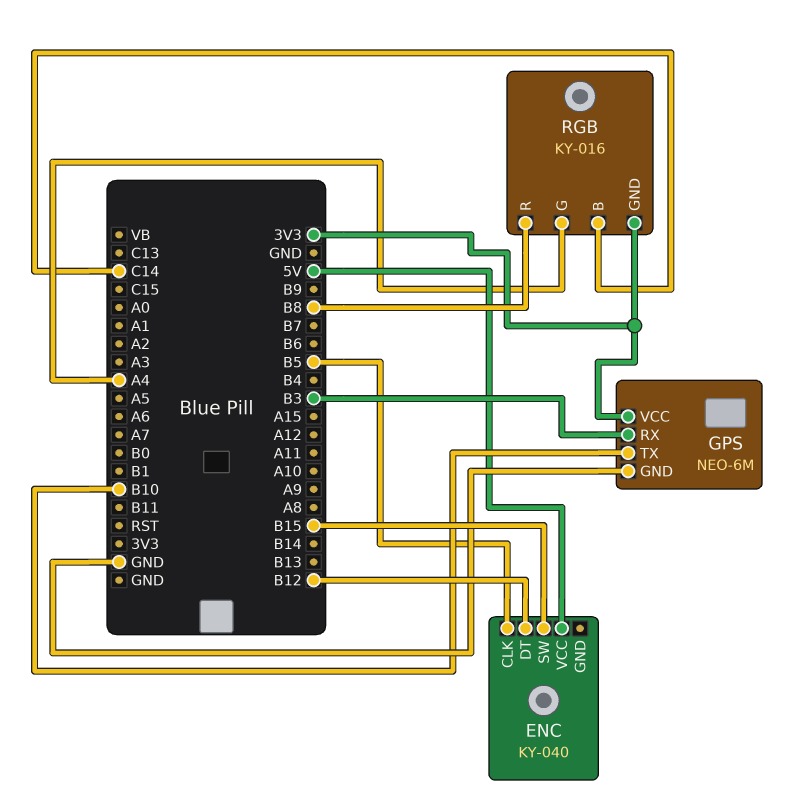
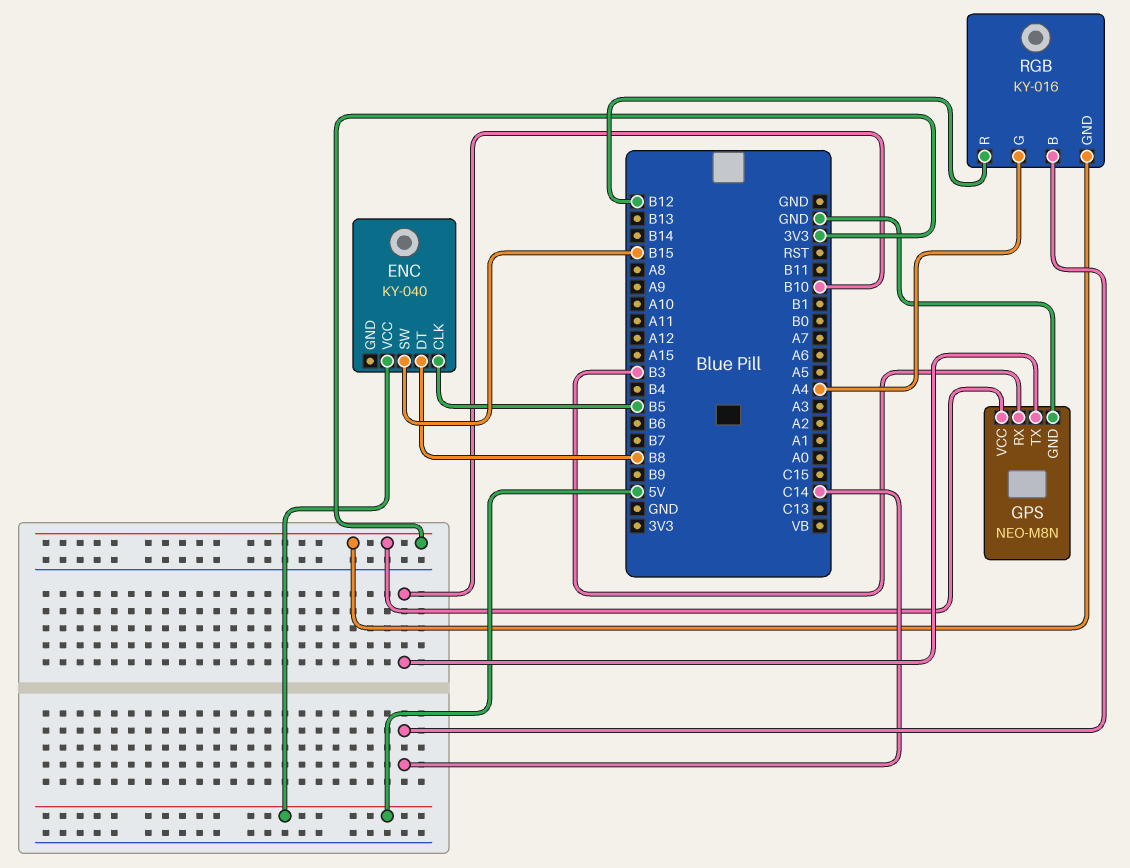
ENC pin DT: B12 -> B8
GPS: NEO-6M -> NEO-M8N
RGB pin R: B8 -> B12

